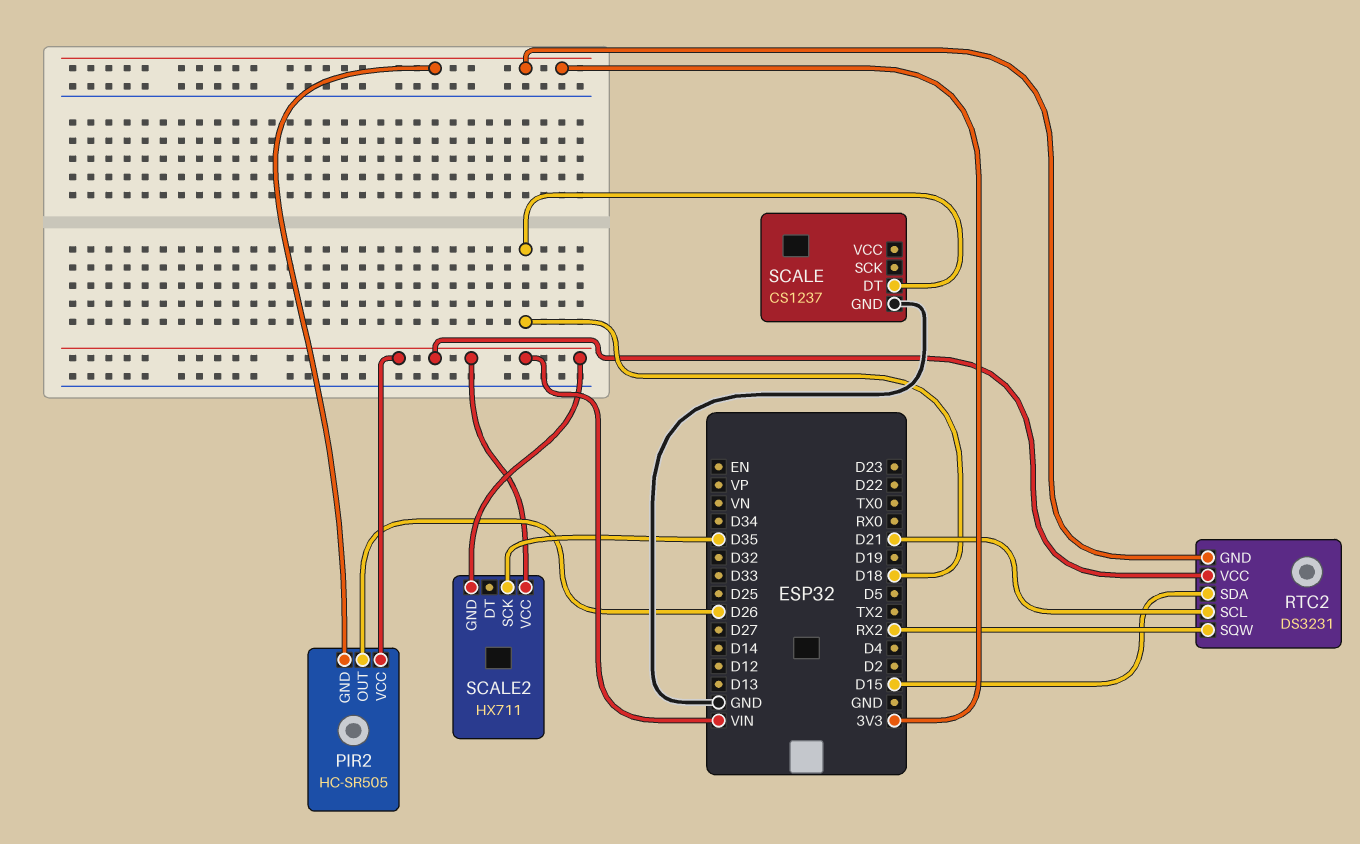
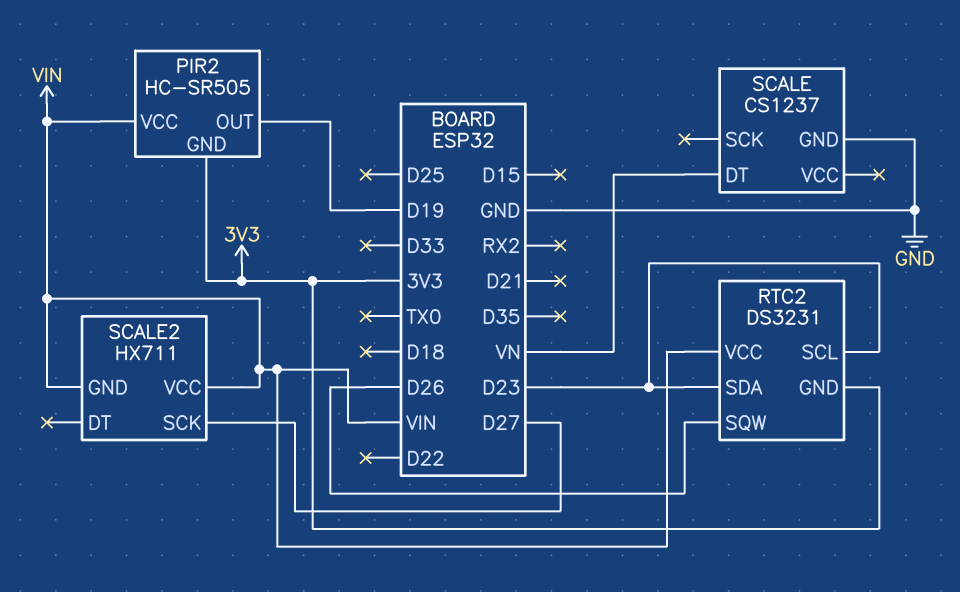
PIR2 pin OUT: D26 -> D19
RTC2 pin SCL: D21 -> D23
RTC2 pin SDA: D15 -> D23
RTC2 pin SQW: RX2 -> D26
SCALE pin DT: D18 -> VN
SCALE2 pin SCK: D35 -> D27

